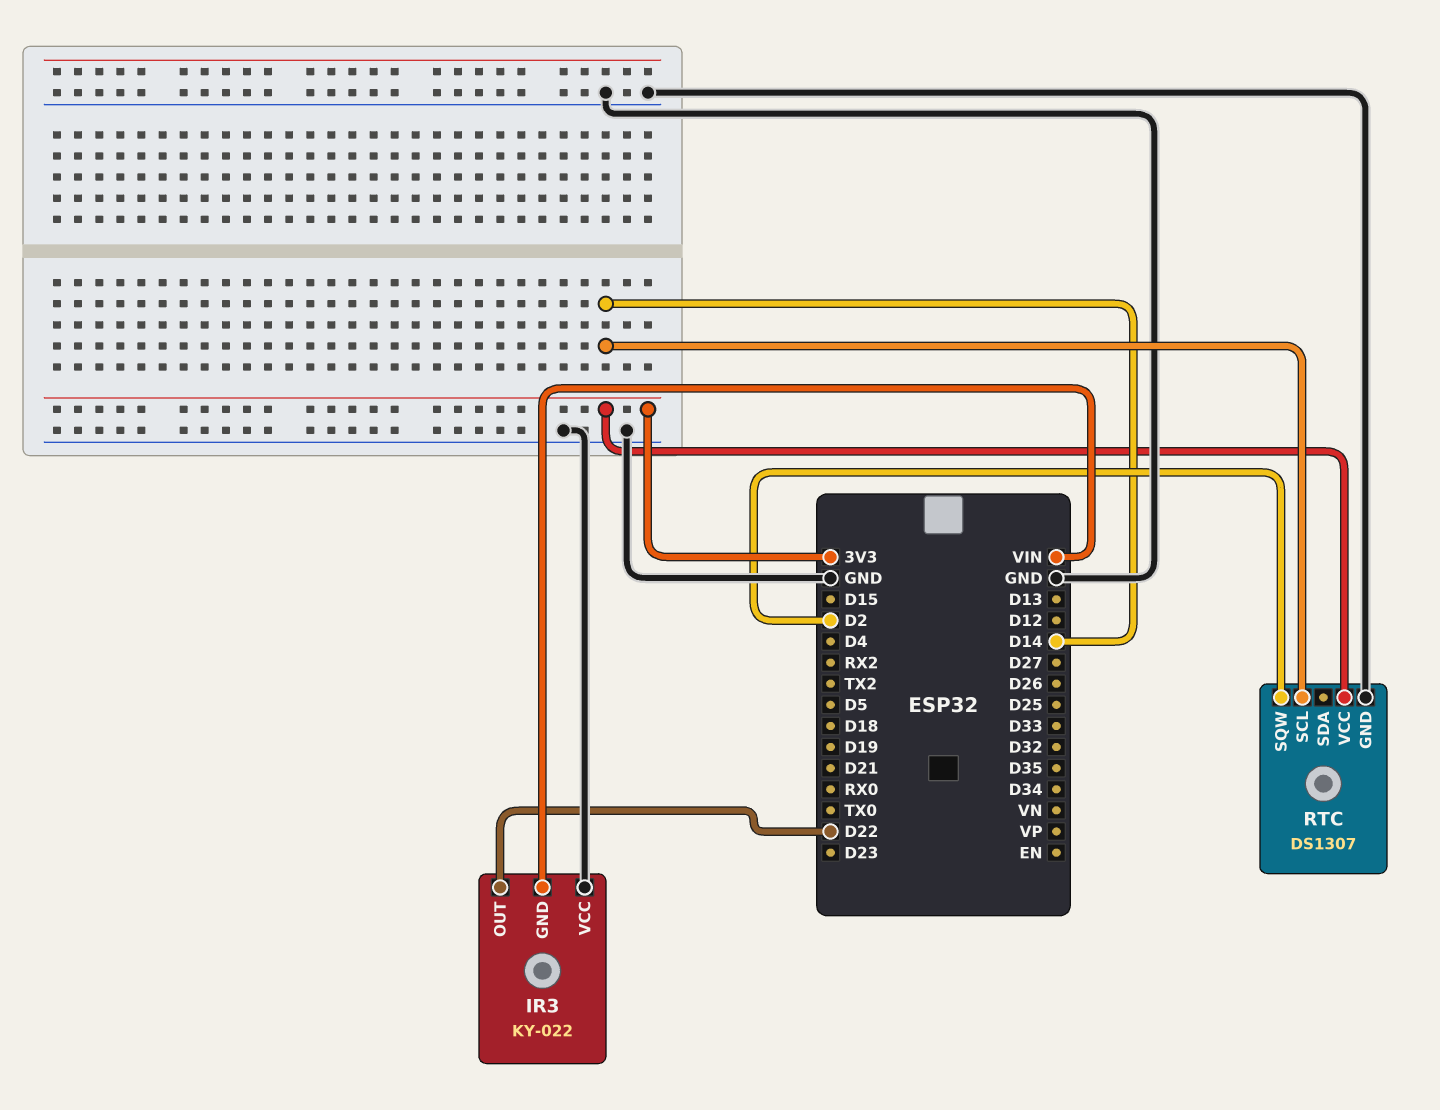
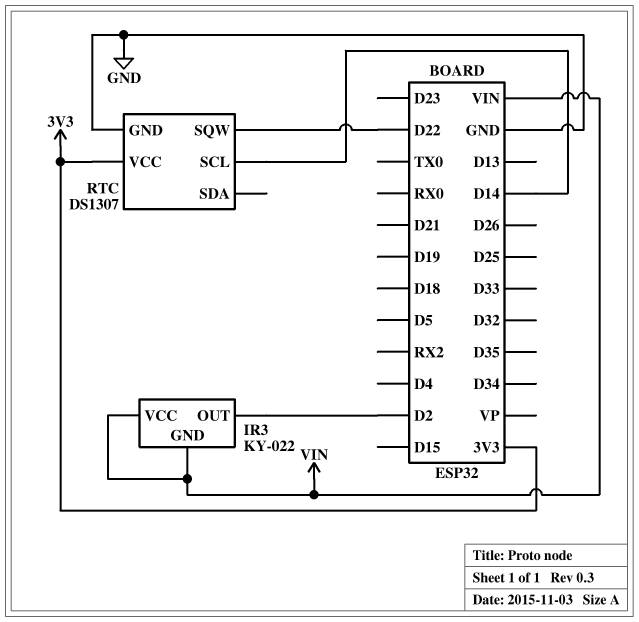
IR3 pin OUT: D22 -> D2
IR3 pin VCC: GND -> VIN
RTC pin SQW: D2 -> D22

